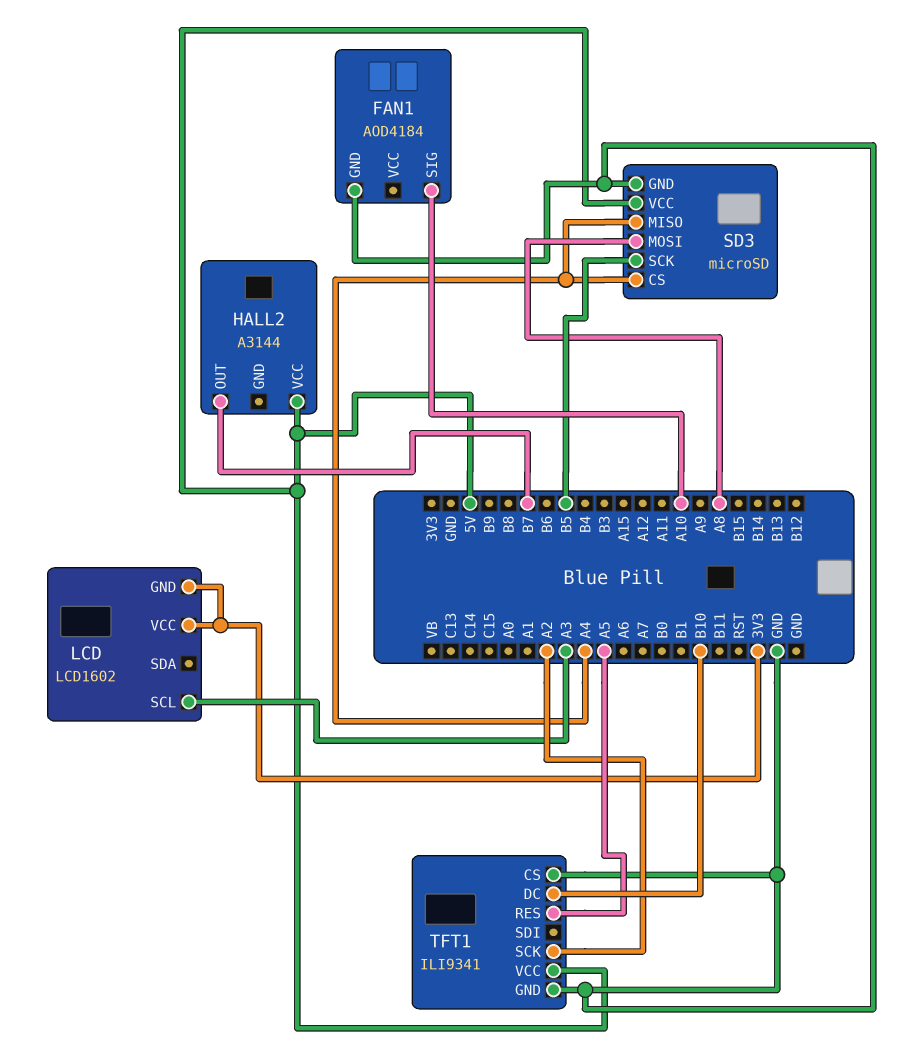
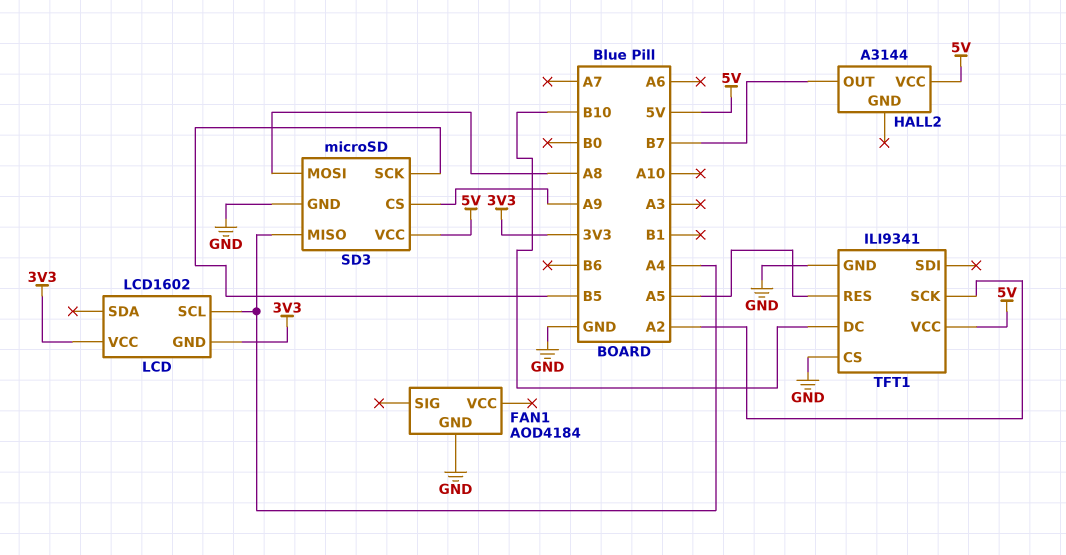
FAN1 pin SIG: A10 -> none
LCD pin SCL: A3 -> A4
SD3 pin CS: A4 -> A9

